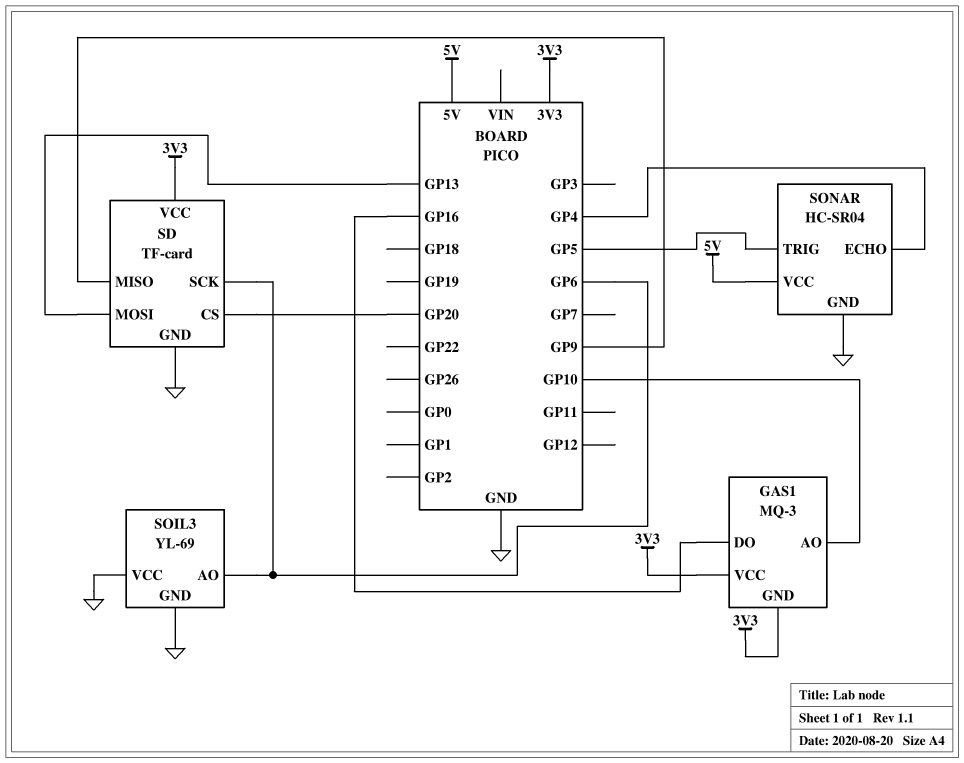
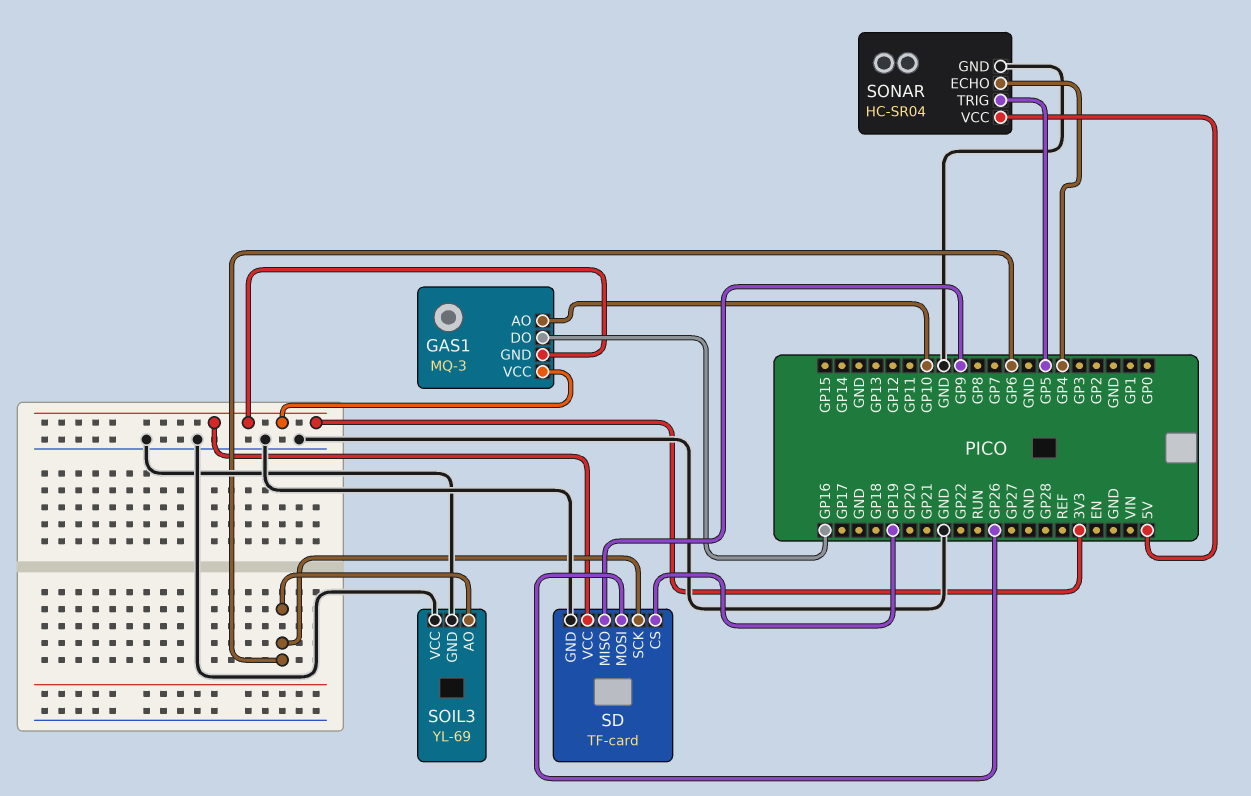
SD pin CS: GP20 -> GP19
SD pin MOSI: GP13 -> GP26

